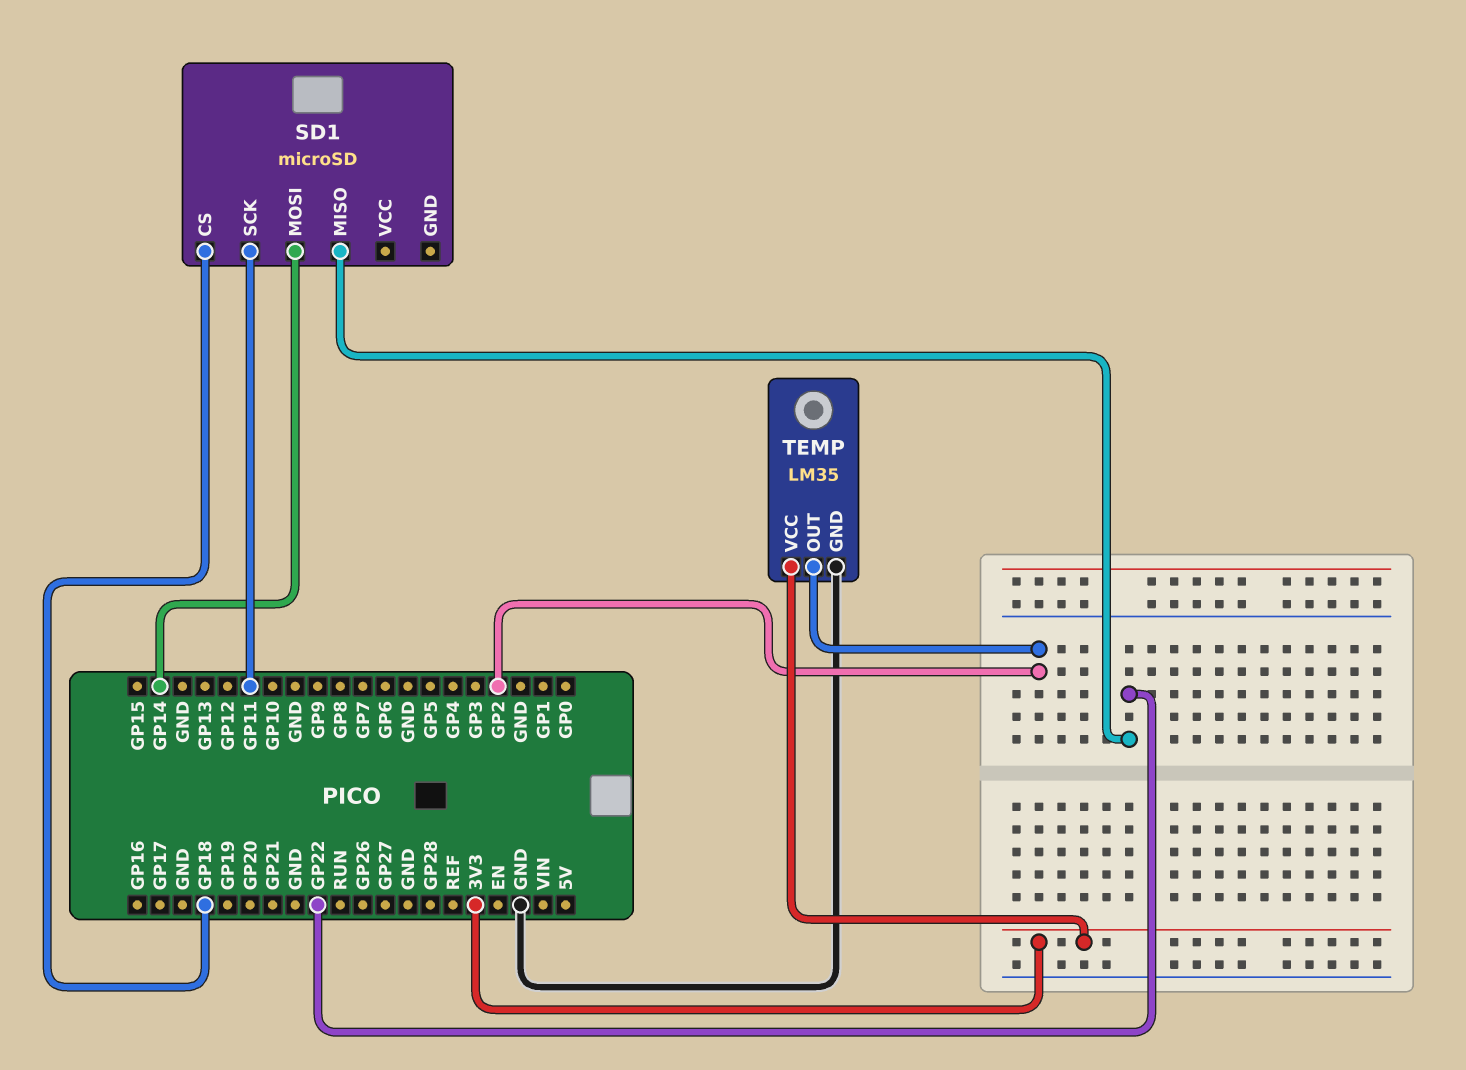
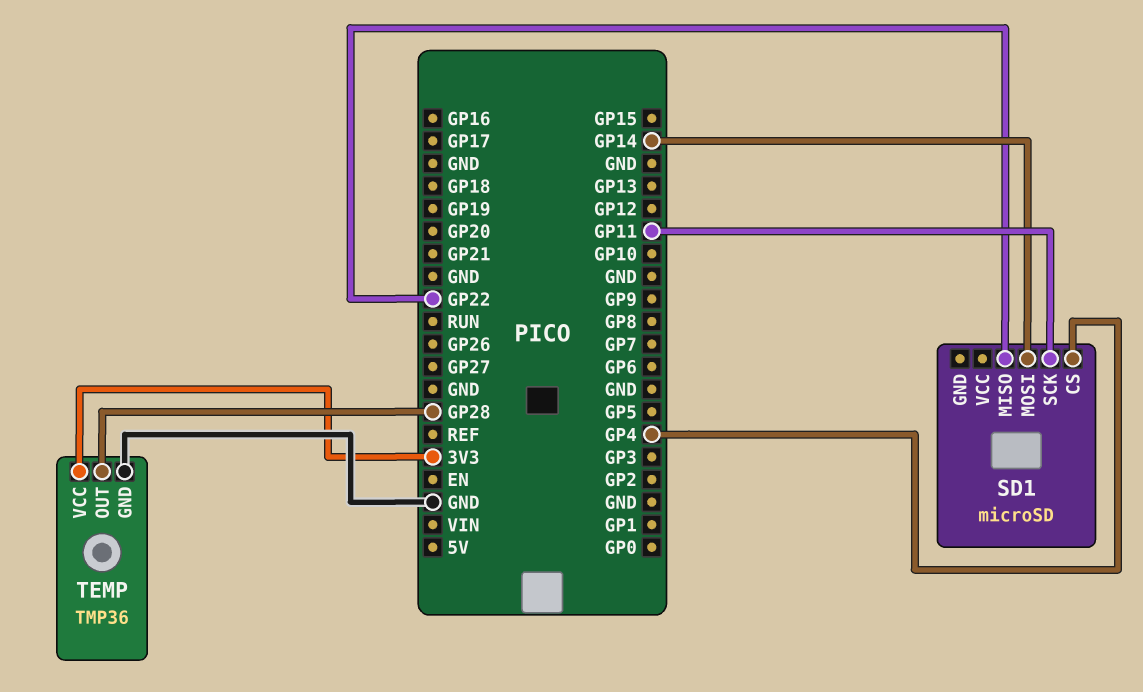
SD1 pin CS: GP18 -> GP4
TEMP: LM35 -> TMP36
TEMP pin OUT: GP2 -> GP28

